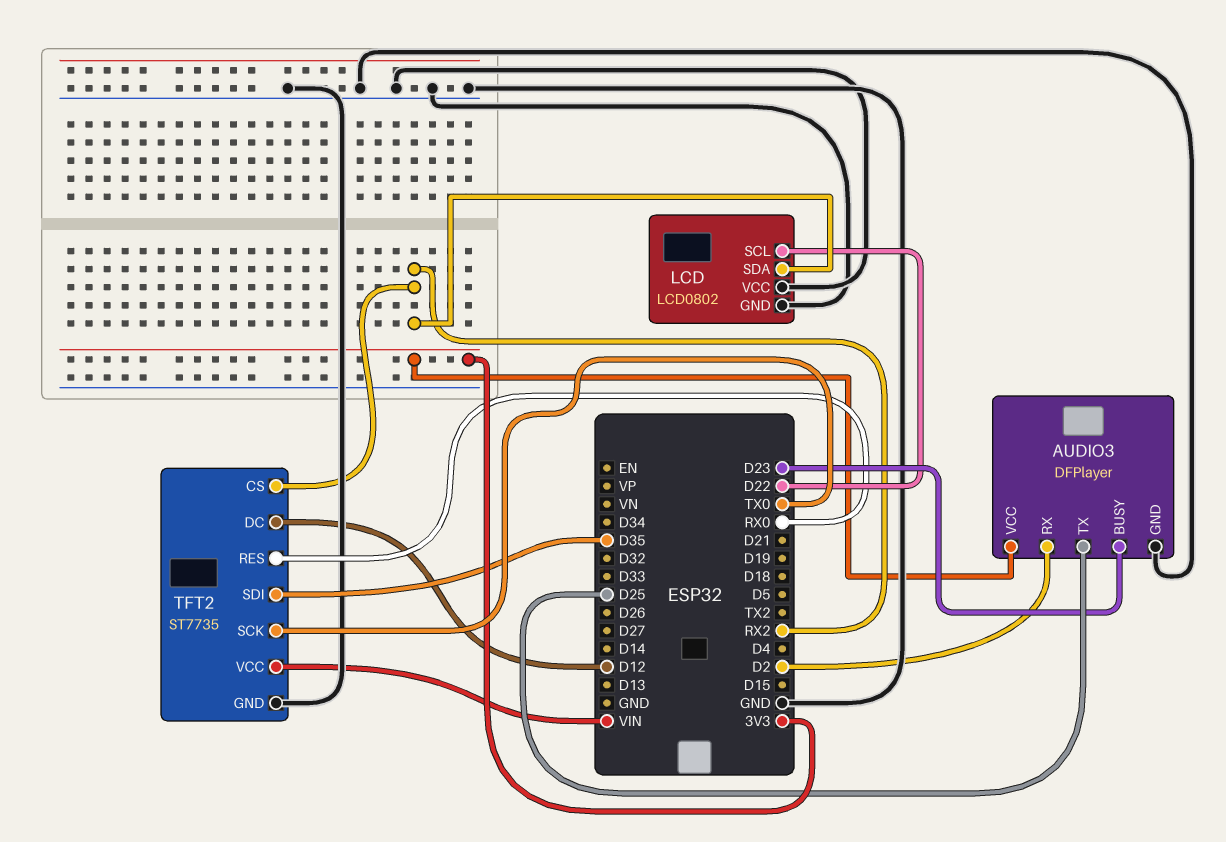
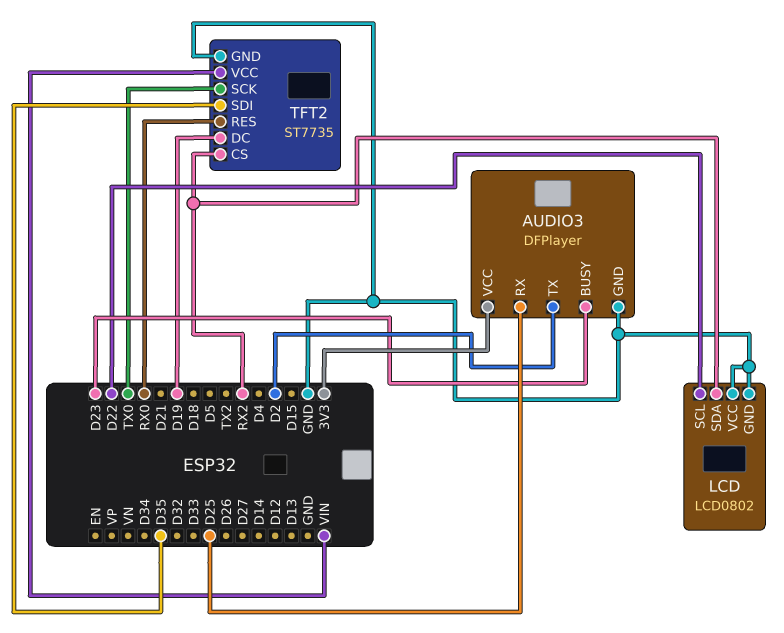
AUDIO3 pin RX: D2 -> D25
AUDIO3 pin TX: D25 -> D2
TFT2 pin DC: D12 -> D19

